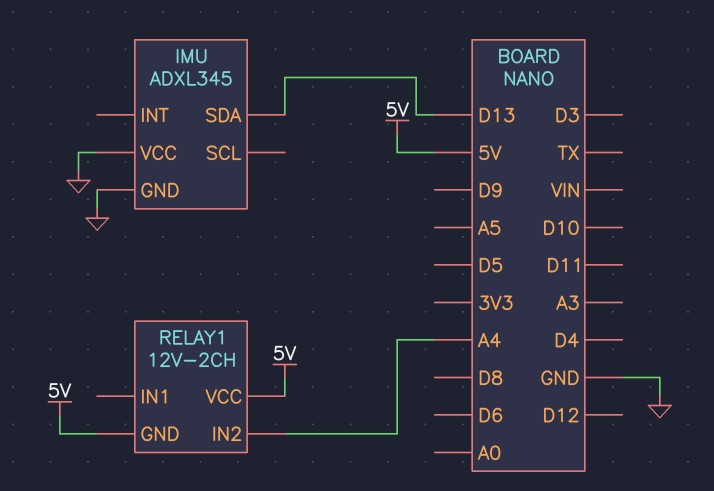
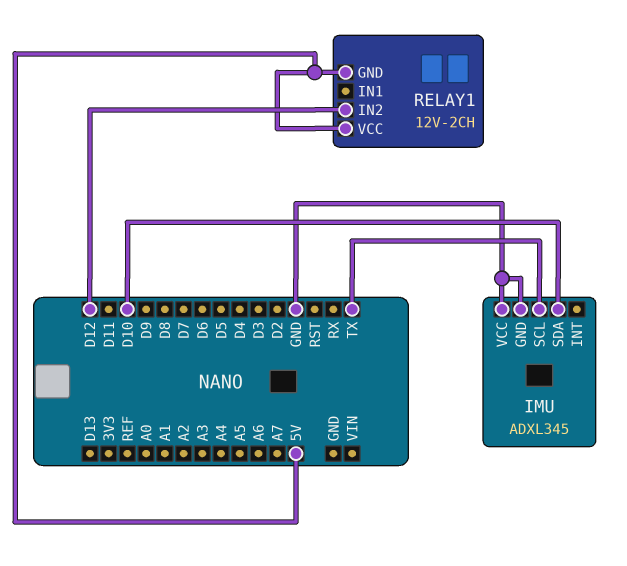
IMU pin SCL: none -> TX
IMU pin SDA: D13 -> D10
RELAY1 pin IN2: A4 -> D12

